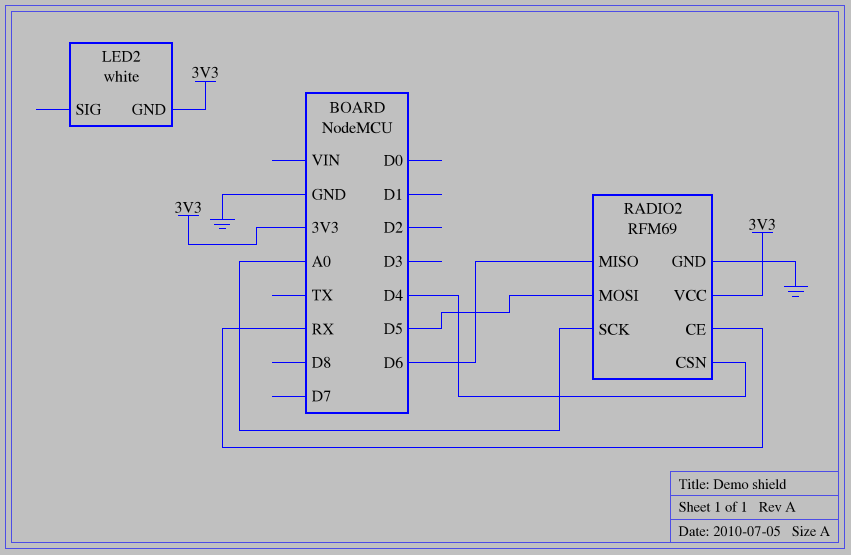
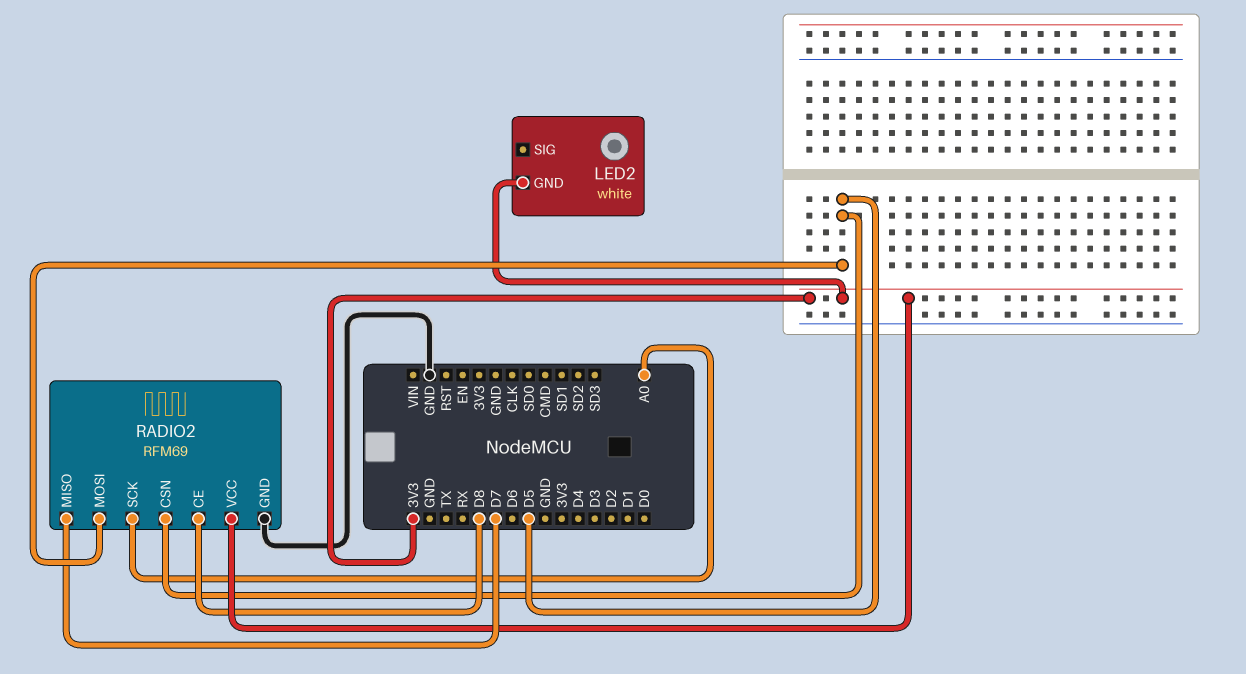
RADIO2 pin CE: RX -> D8
RADIO2 pin CSN: D4 -> D5
RADIO2 pin MISO: D6 -> D7

